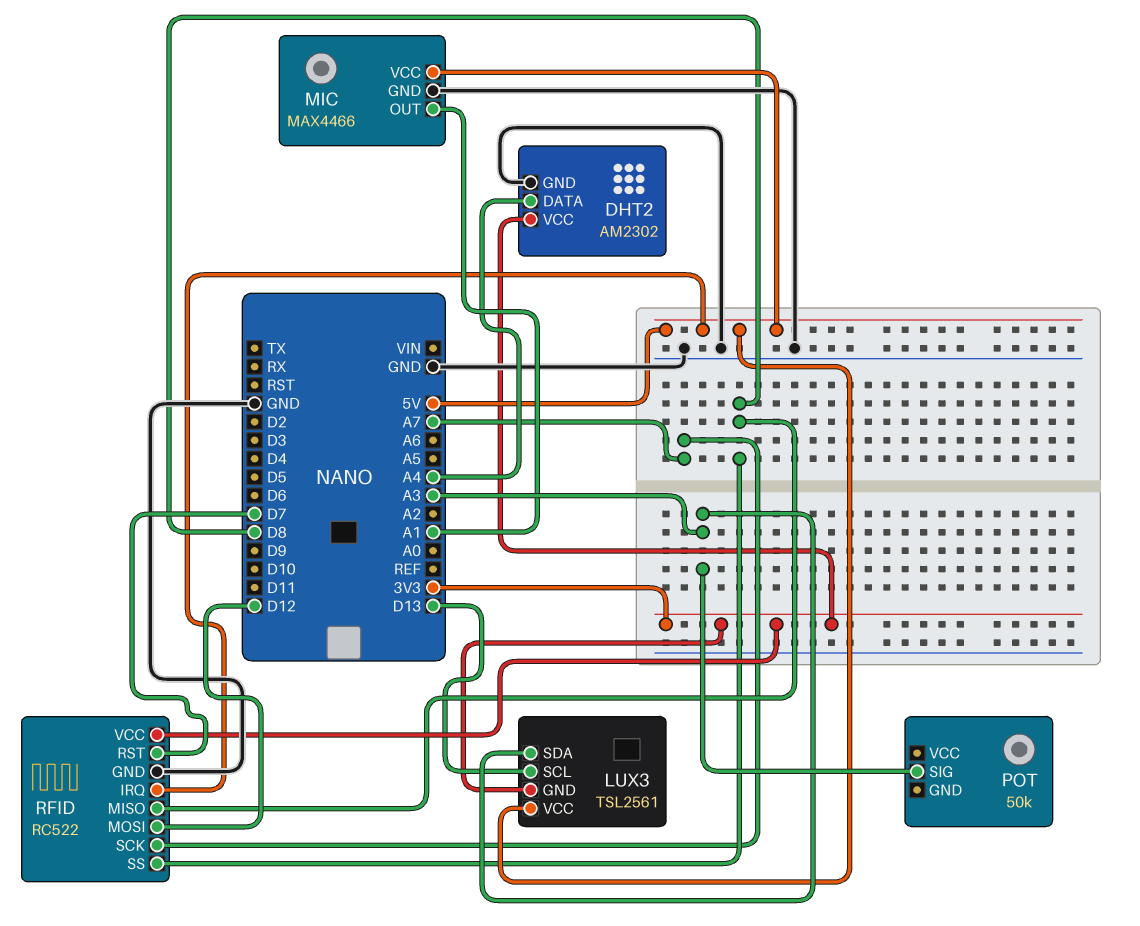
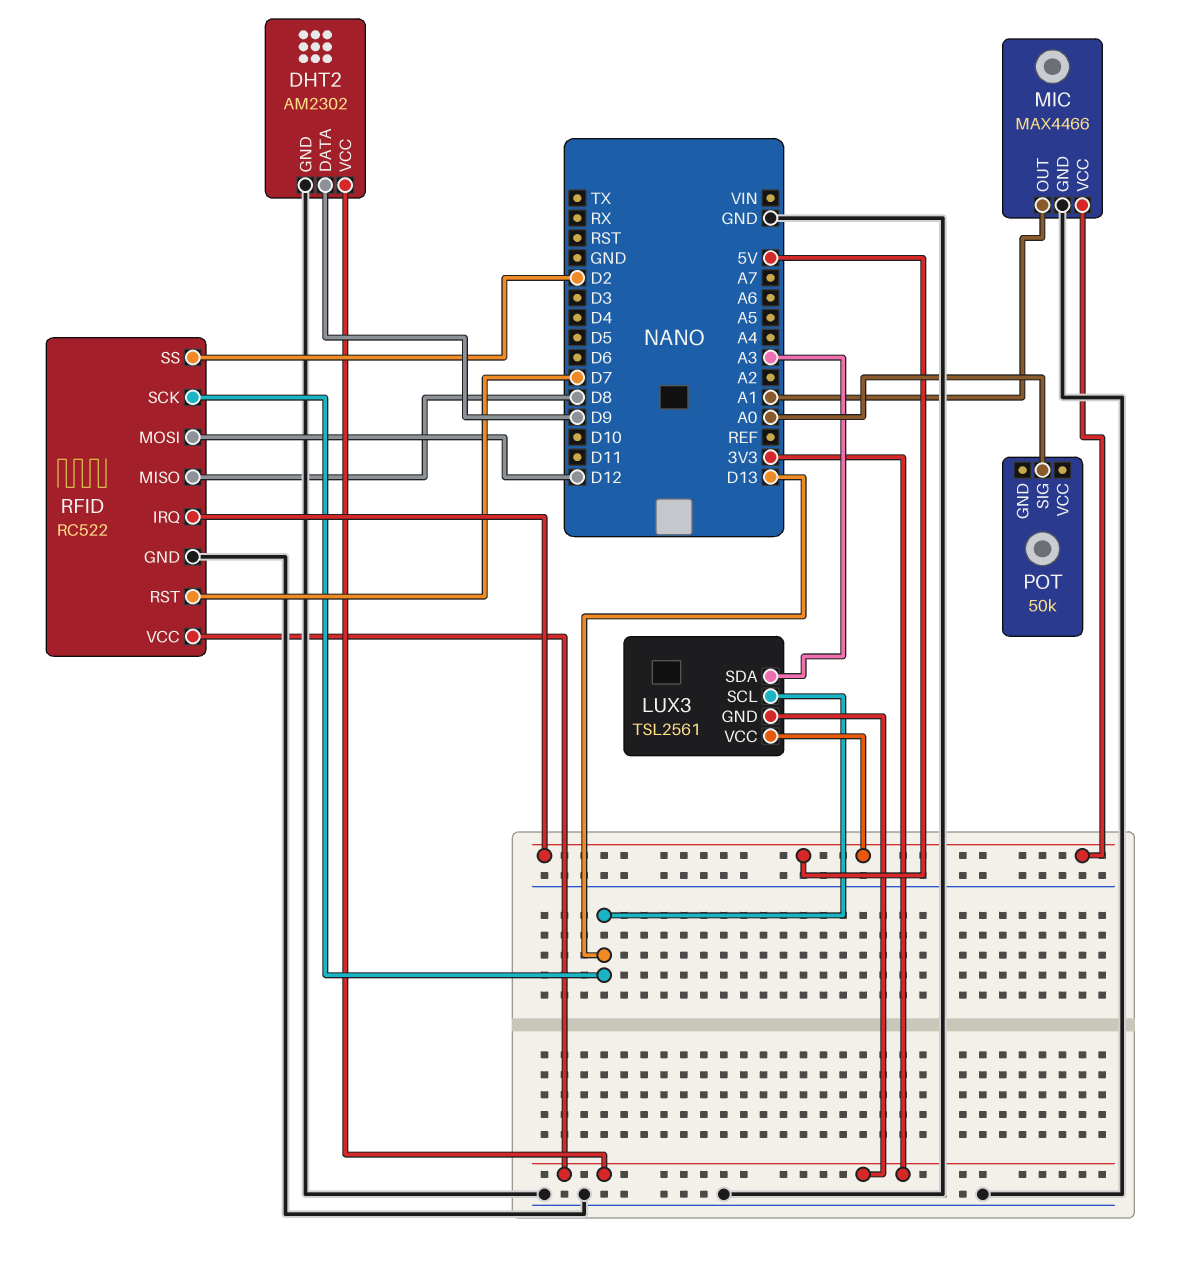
DHT2 pin DATA: A4 -> D9
POT pin SIG: A3 -> A0
RFID pin SCK: A7 -> D13
RFID pin SS: D8 -> D2

